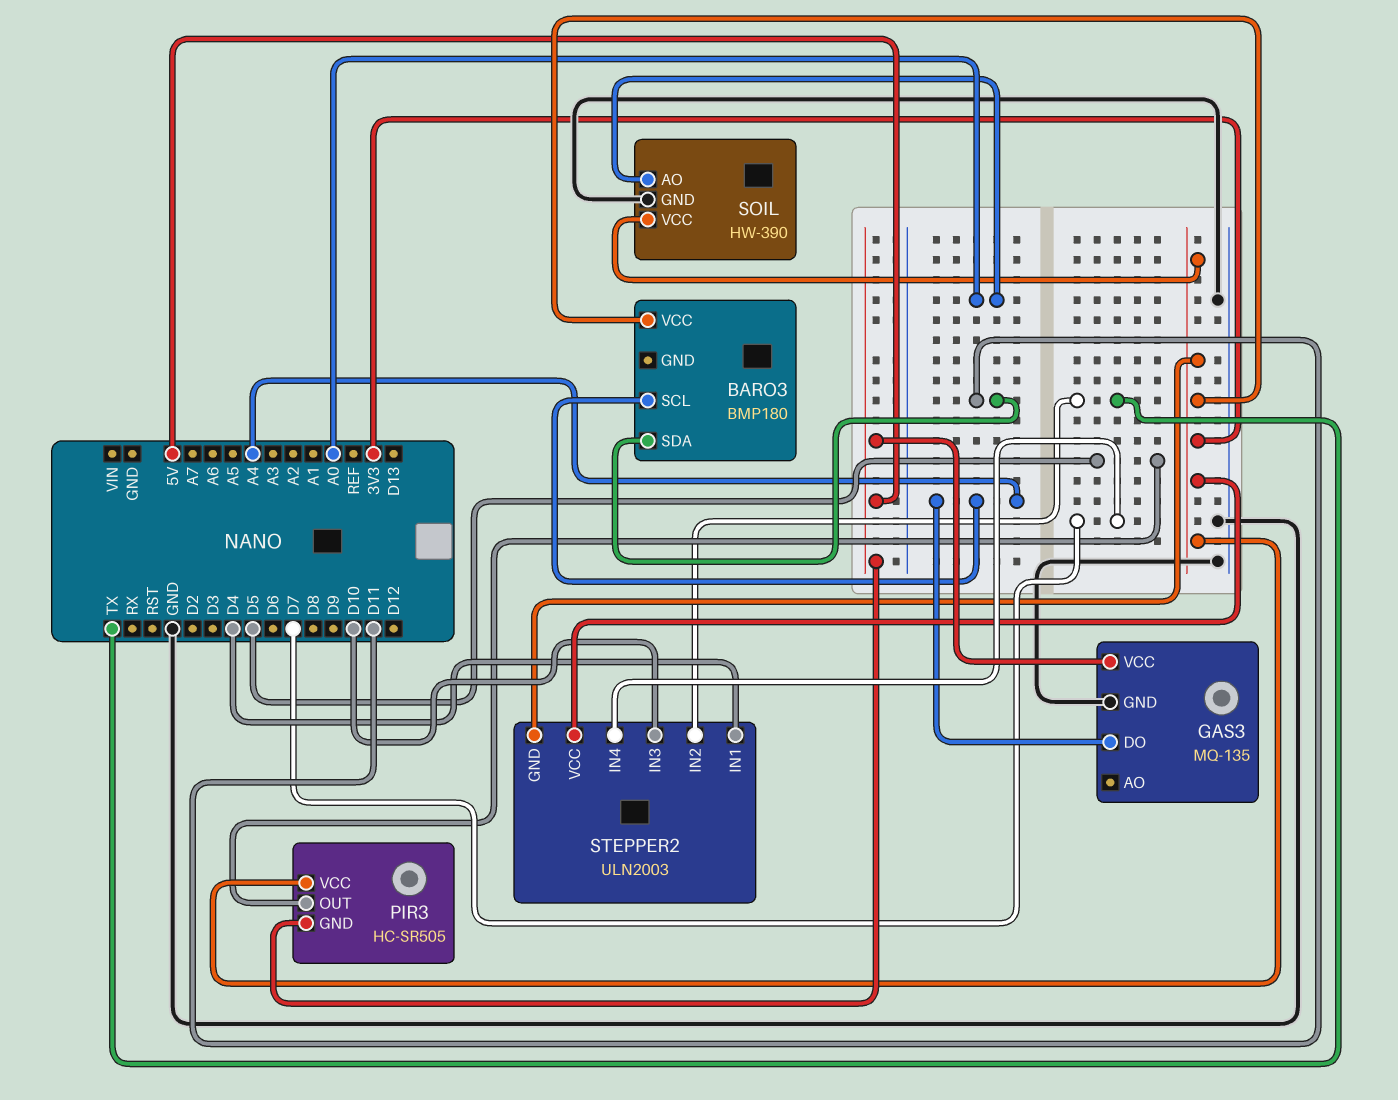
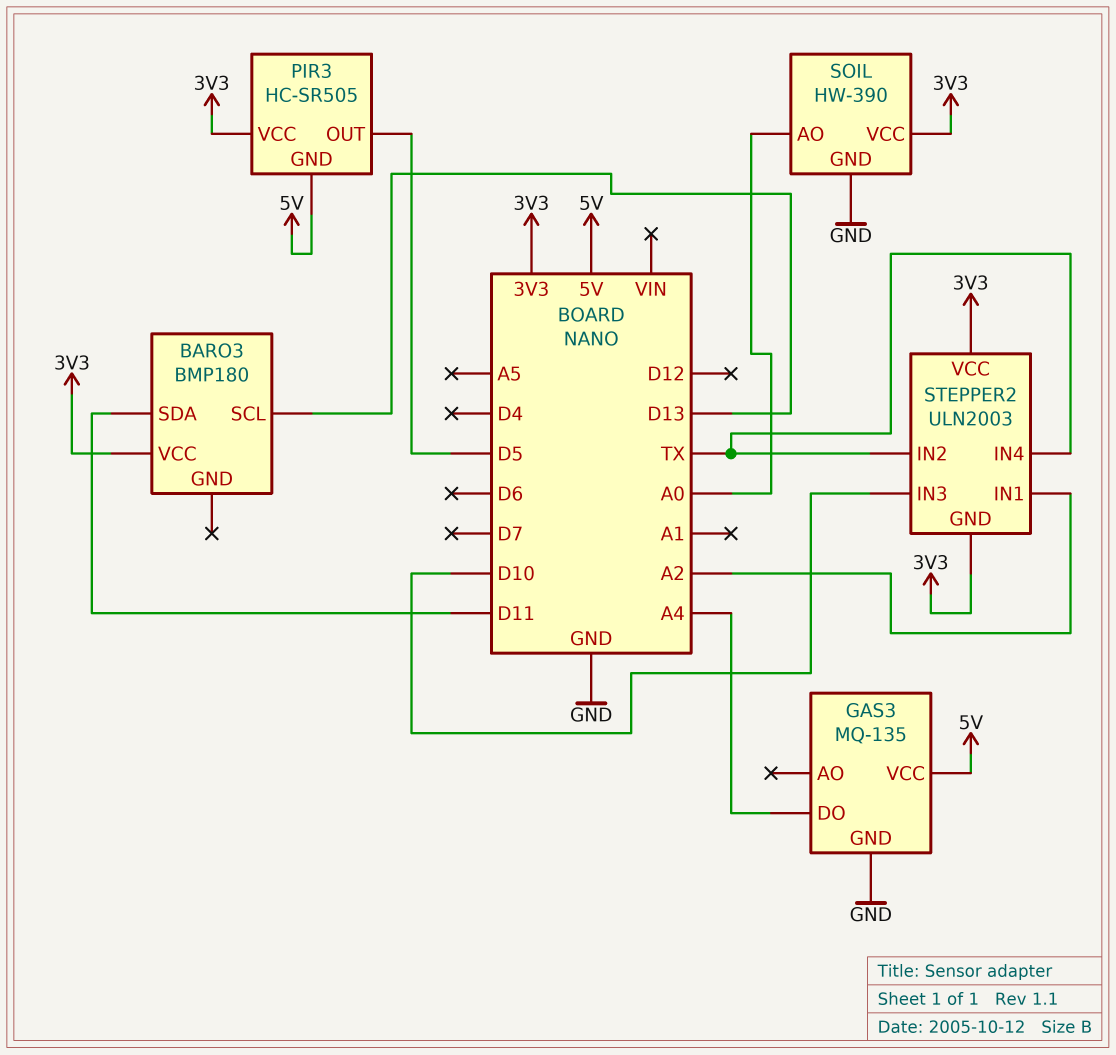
BARO3 pin SCL: A4 -> D13
STEPPER2 pin IN1: D4 -> A2
STEPPER2 pin IN4: D7 -> TX

